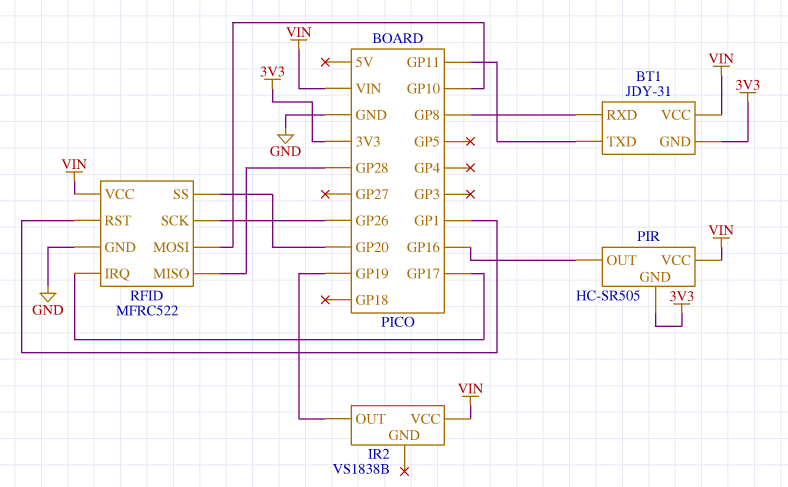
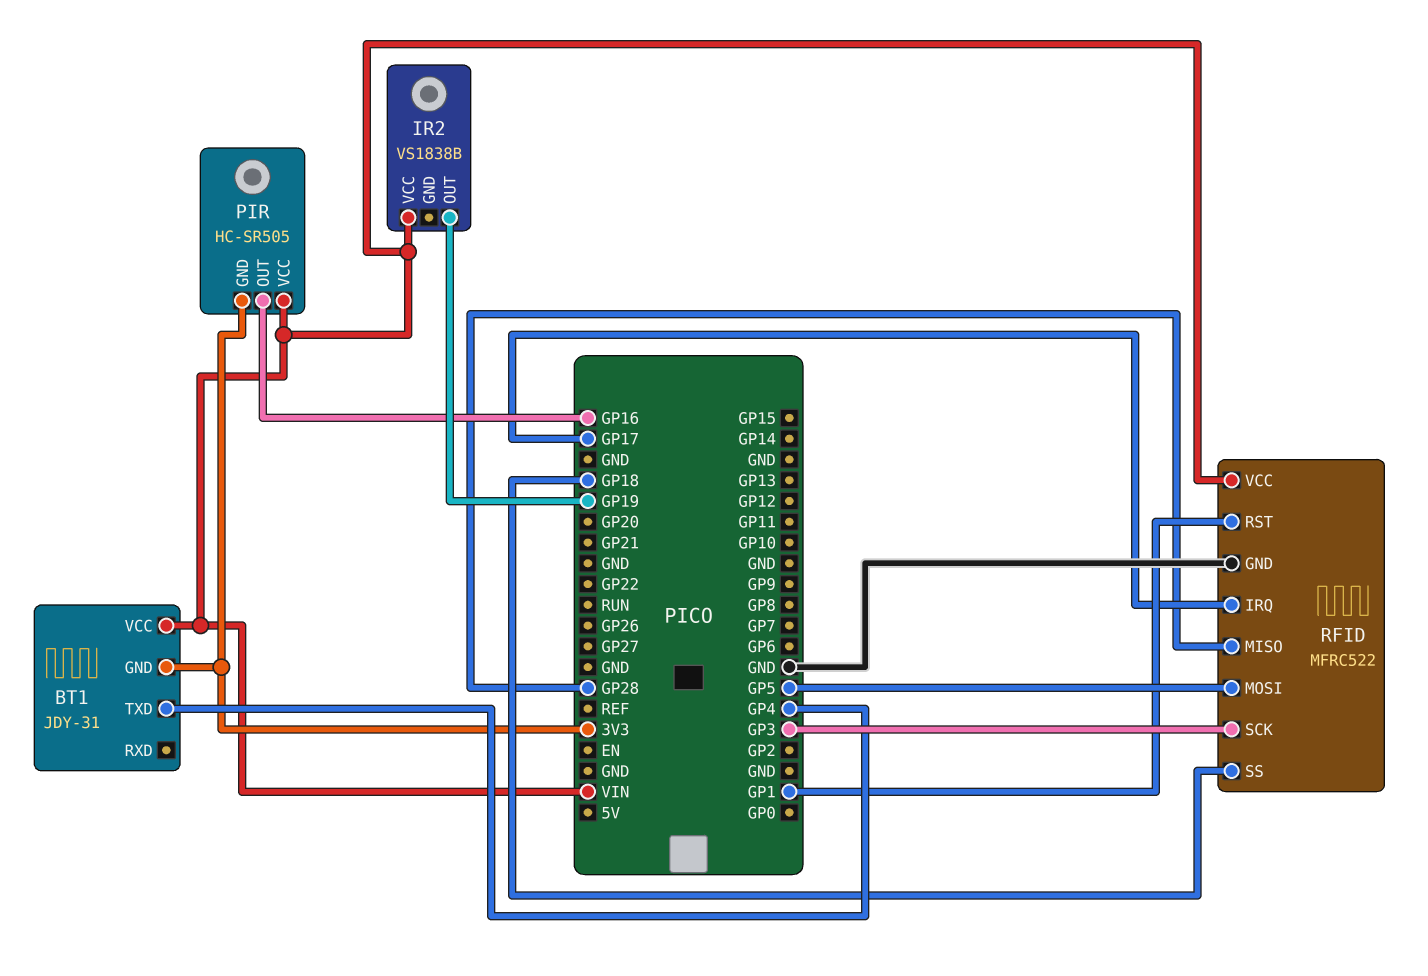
BT1 pin RXD: GP8 -> none
BT1 pin TXD: GP11 -> GP4
RFID pin MOSI: GP10 -> GP5
RFID pin SCK: GP26 -> GP3
RFID pin SS: GP20 -> GP18

